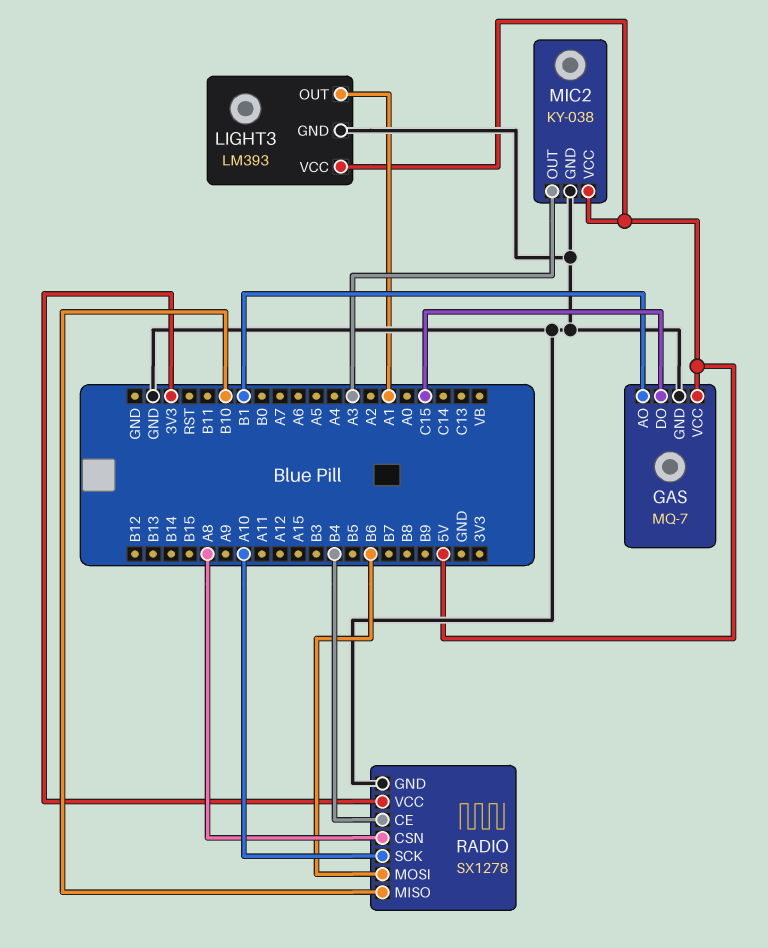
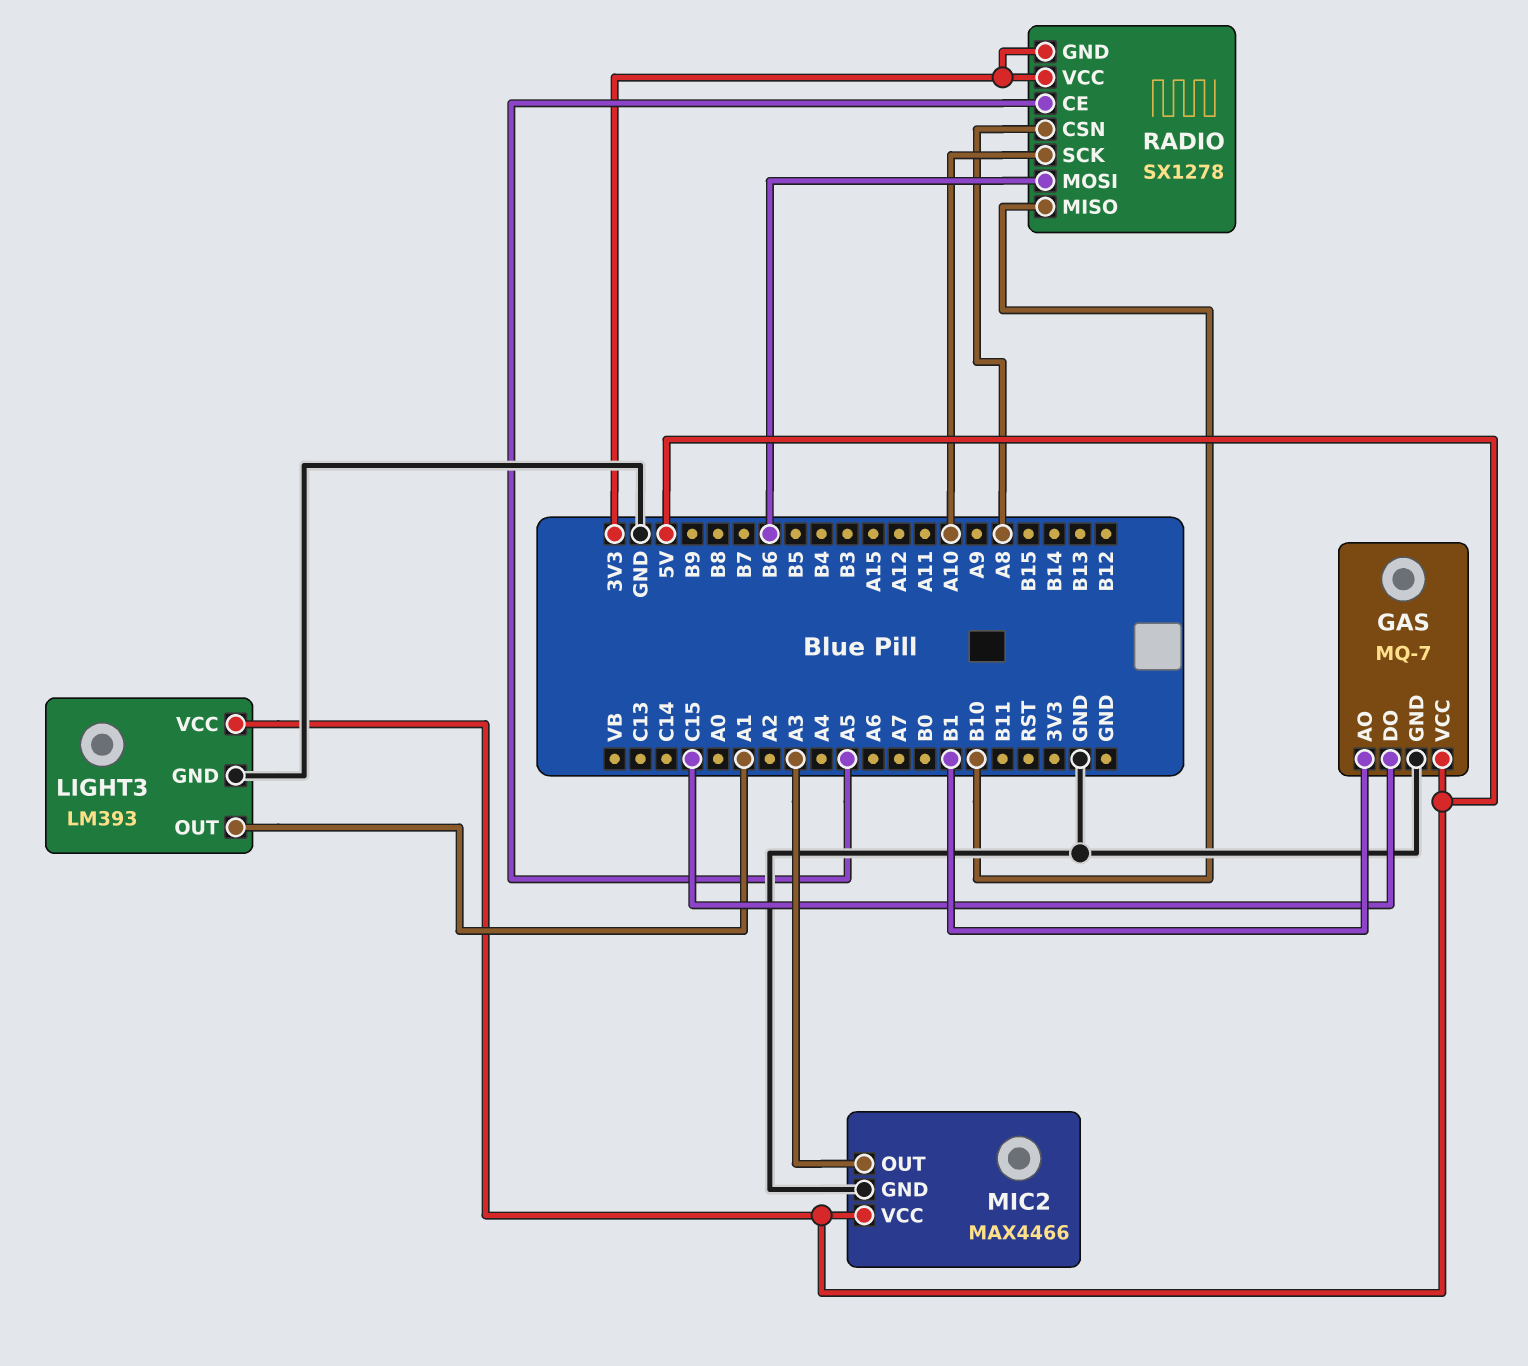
MIC2: KY-038 -> MAX4466
RADIO pin CE: B4 -> A5
RADIO pin GND: GND -> 3V3

